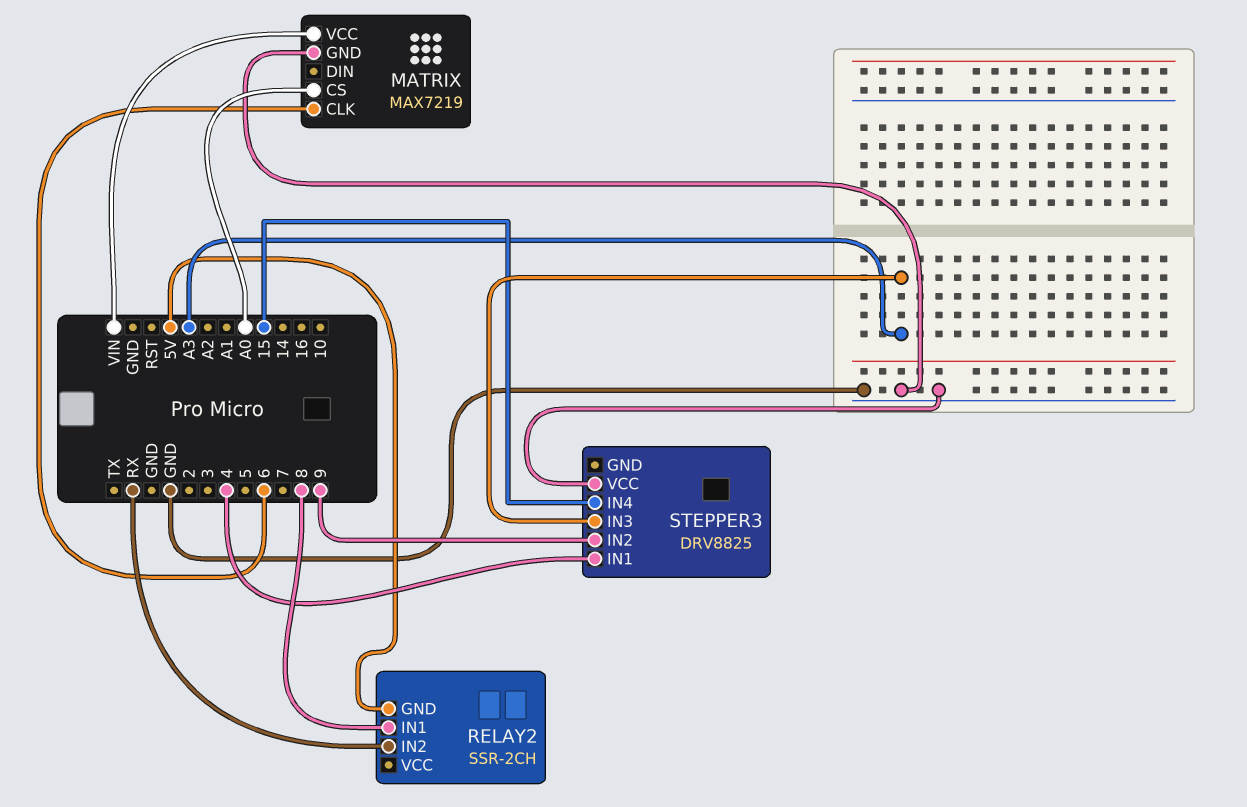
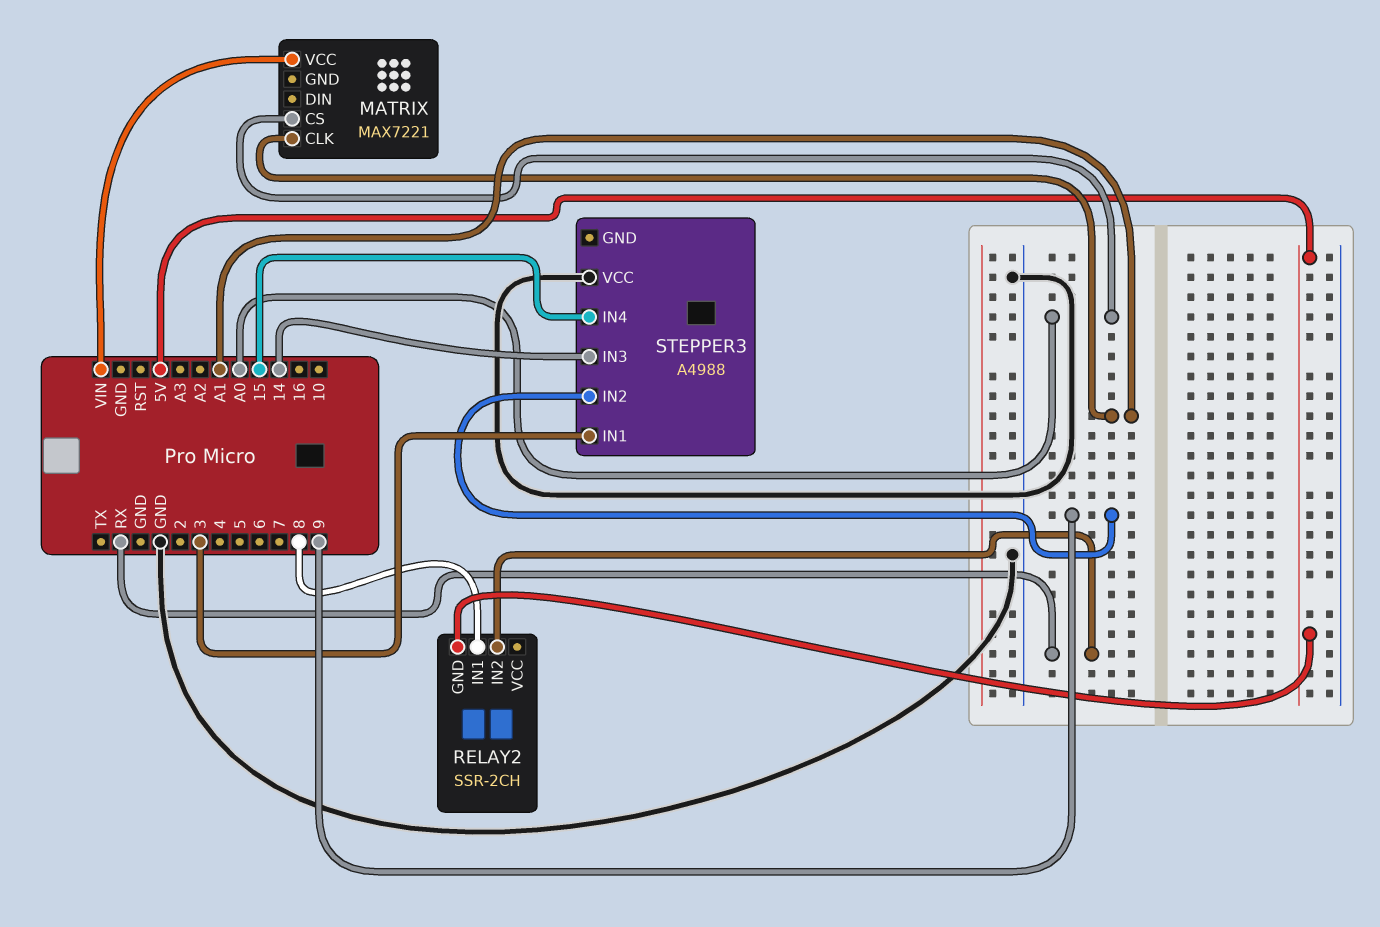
MATRIX: MAX7219 -> MAX7221
MATRIX pin CLK: 6 -> A1
MATRIX pin GND: GND -> none
STEPPER3: DRV8825 -> A4988
STEPPER3 pin IN1: 4 -> 3
STEPPER3 pin IN3: A3 -> 14

